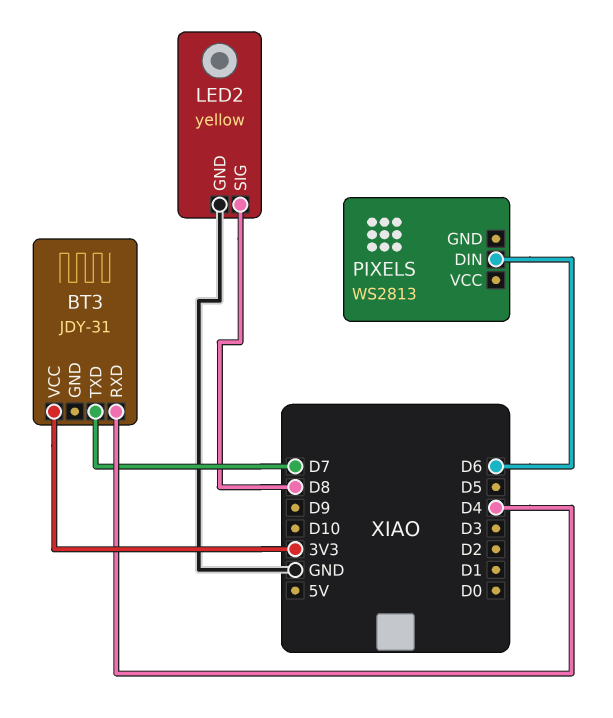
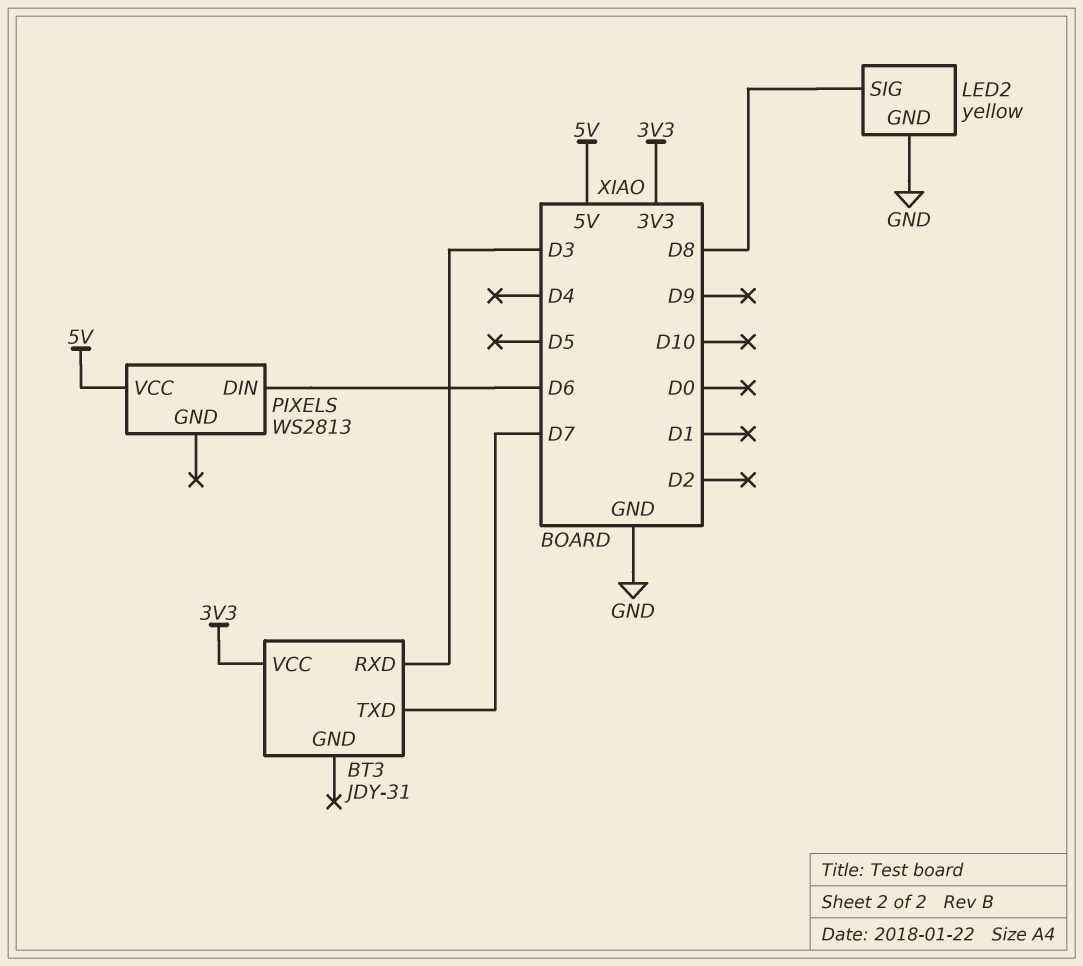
BT3 pin RXD: D4 -> D3
PIXELS pin VCC: none -> 5V

